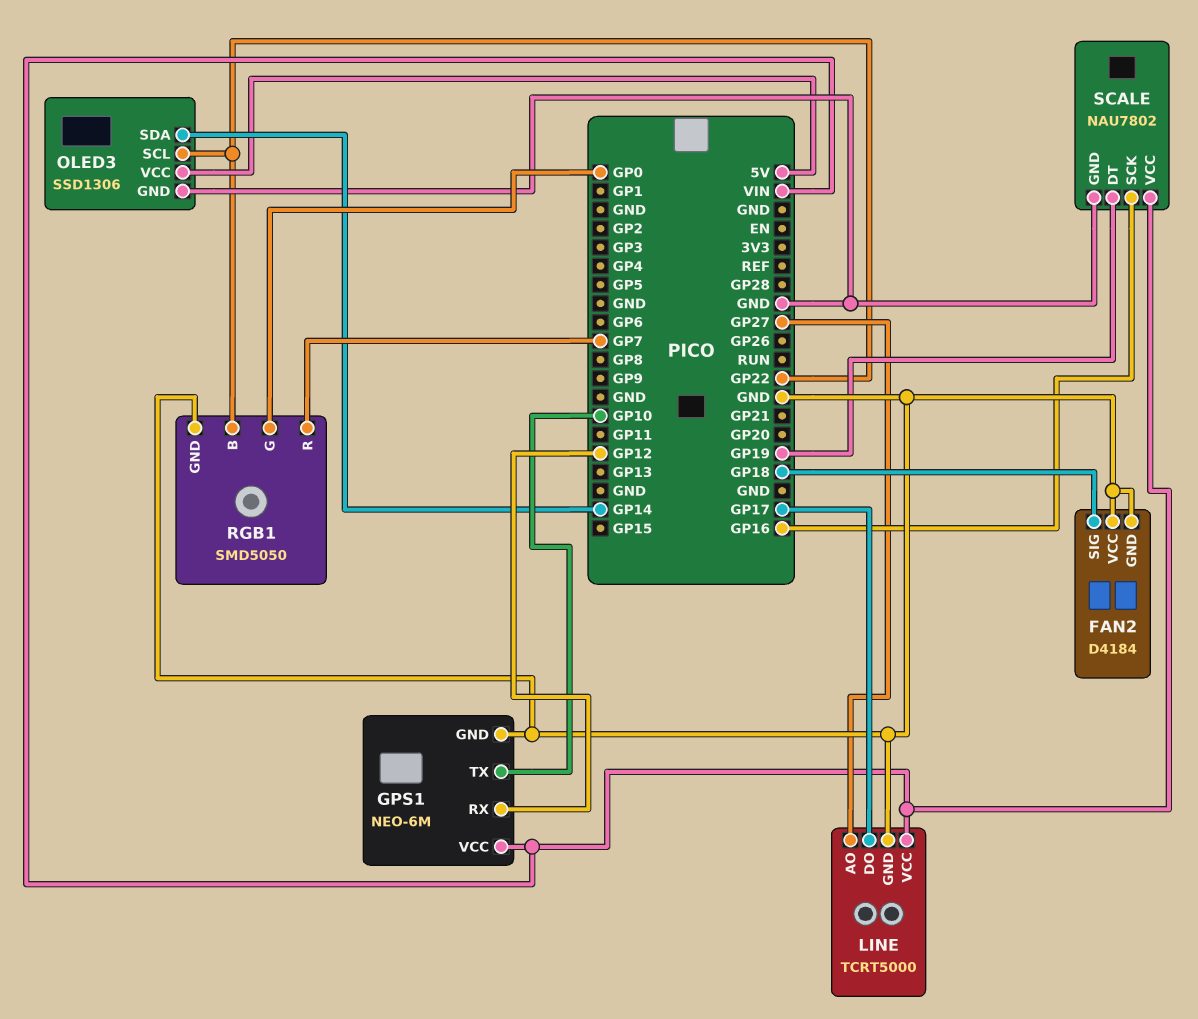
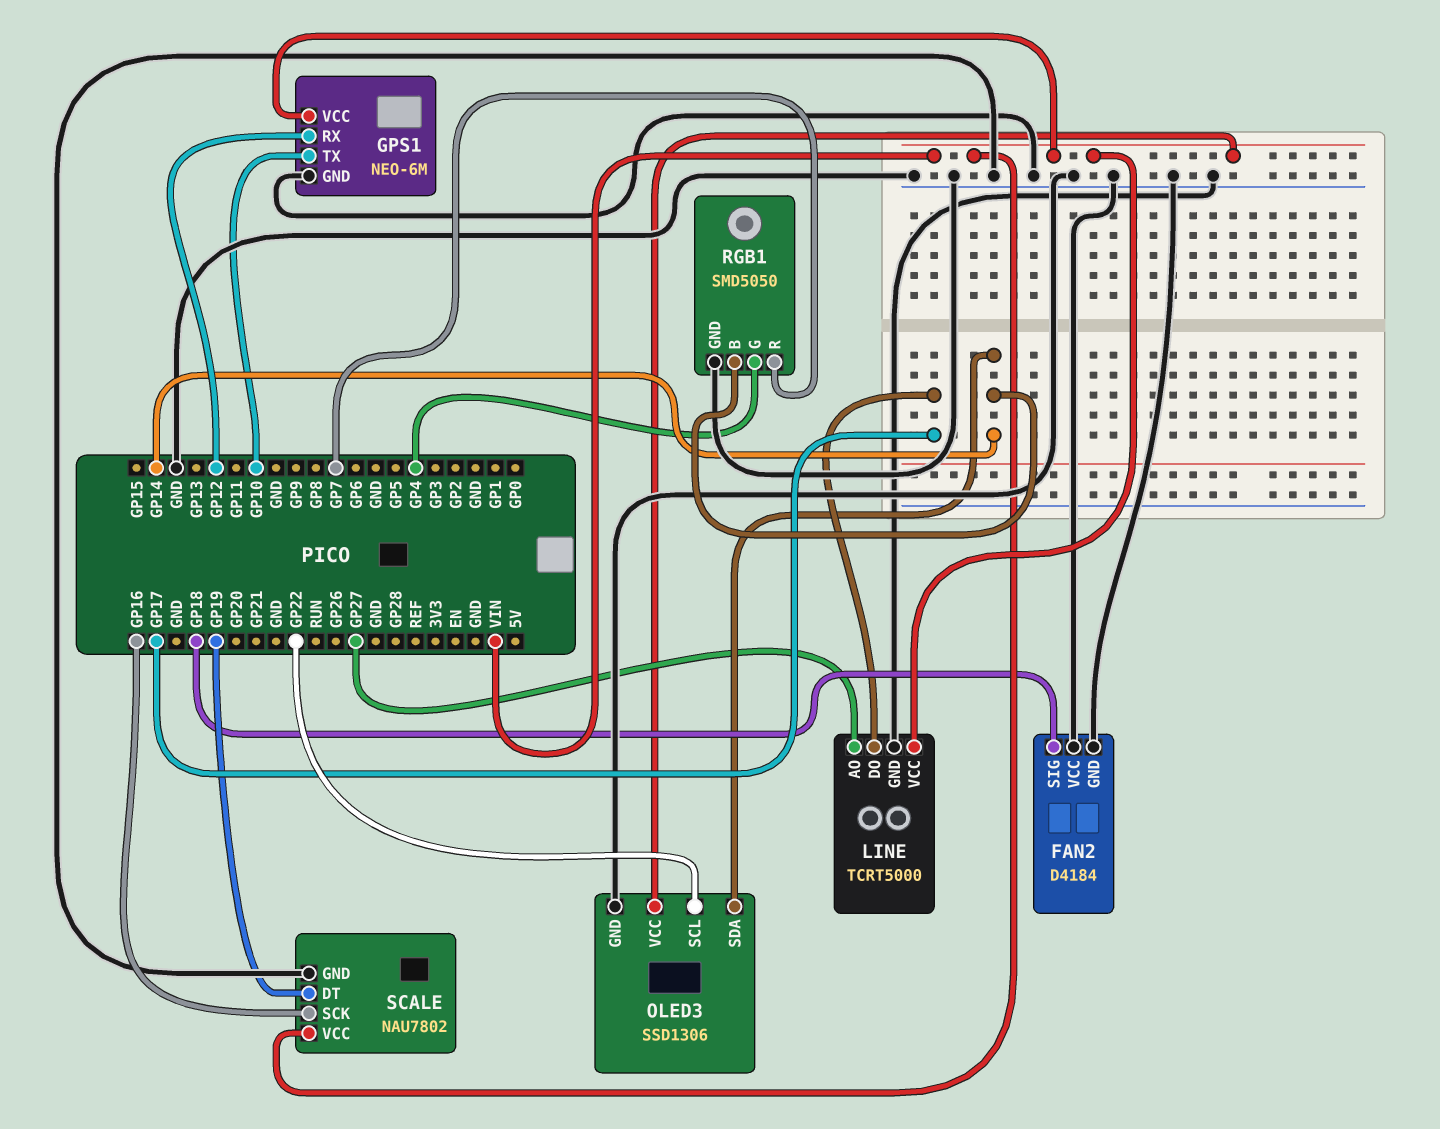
OLED3 pin VCC: 5V -> VIN
RGB1 pin B: GP22 -> GP14
RGB1 pin G: GP0 -> GP4

